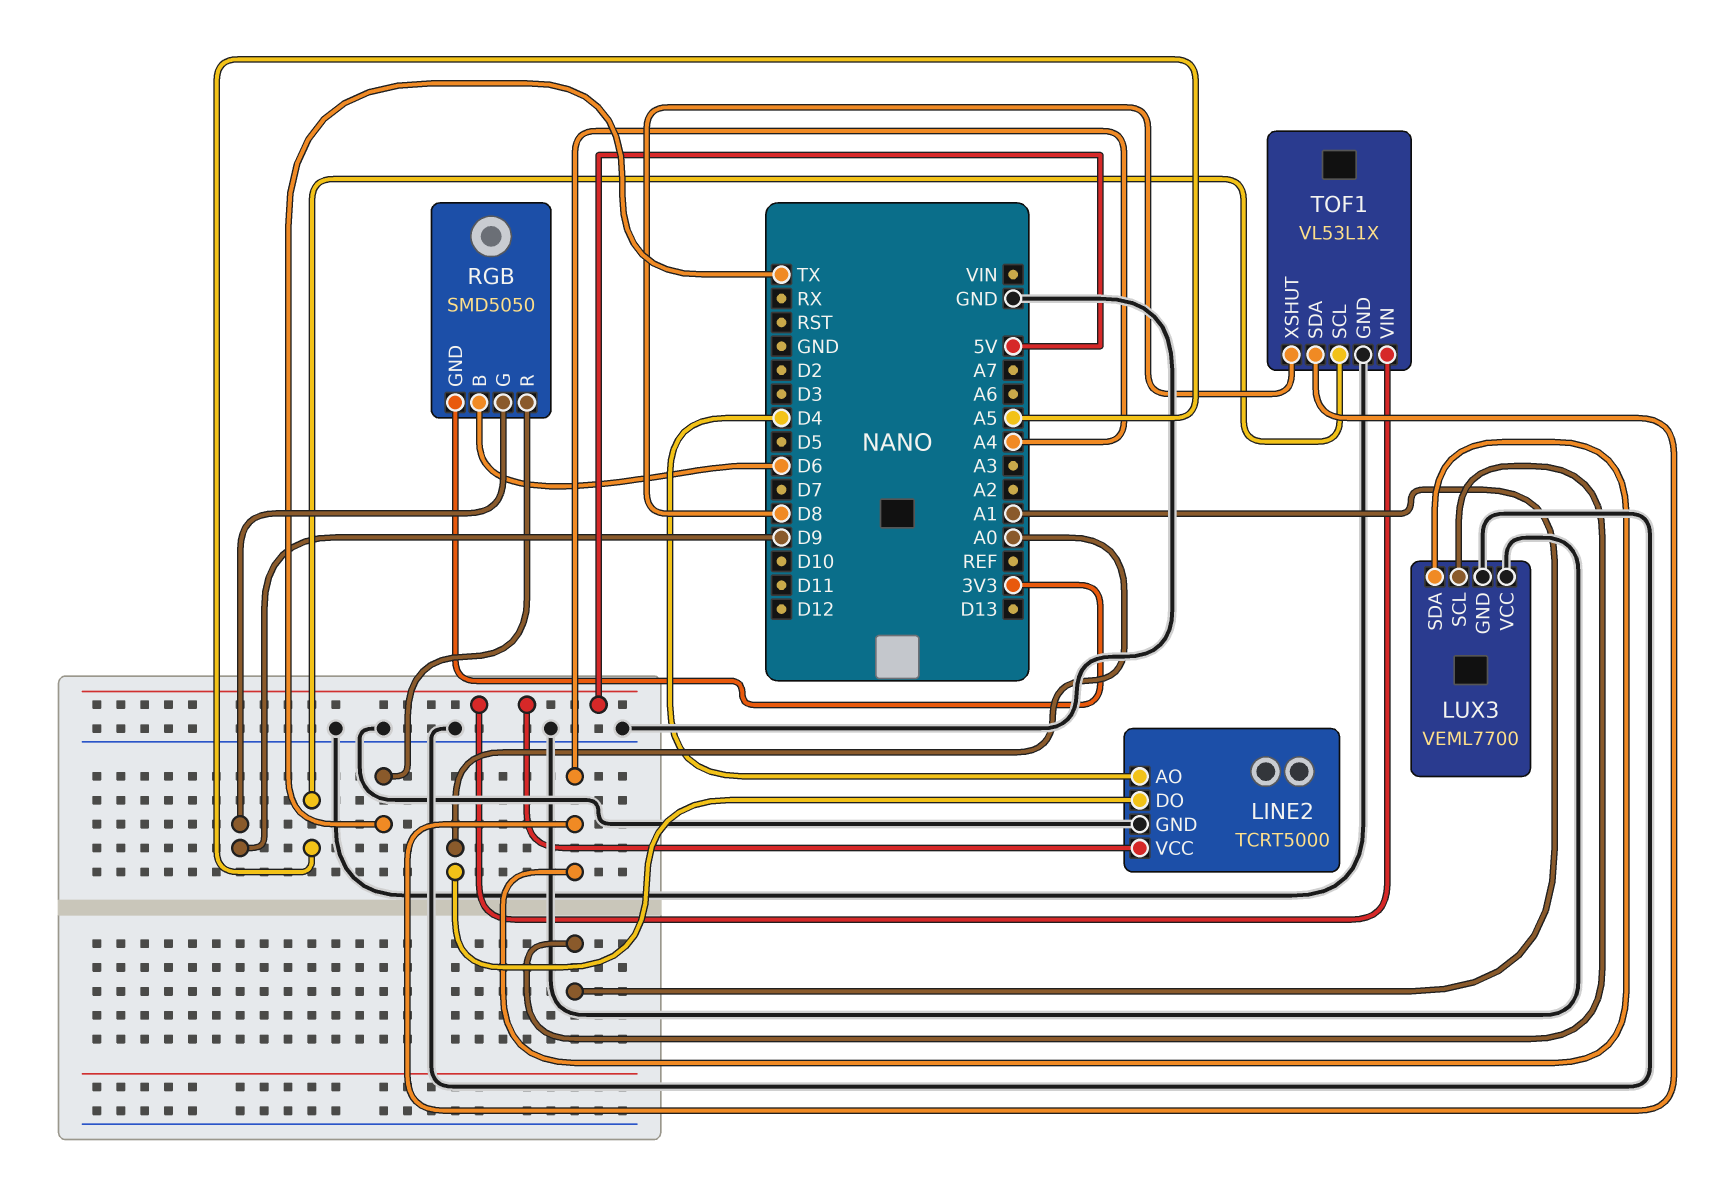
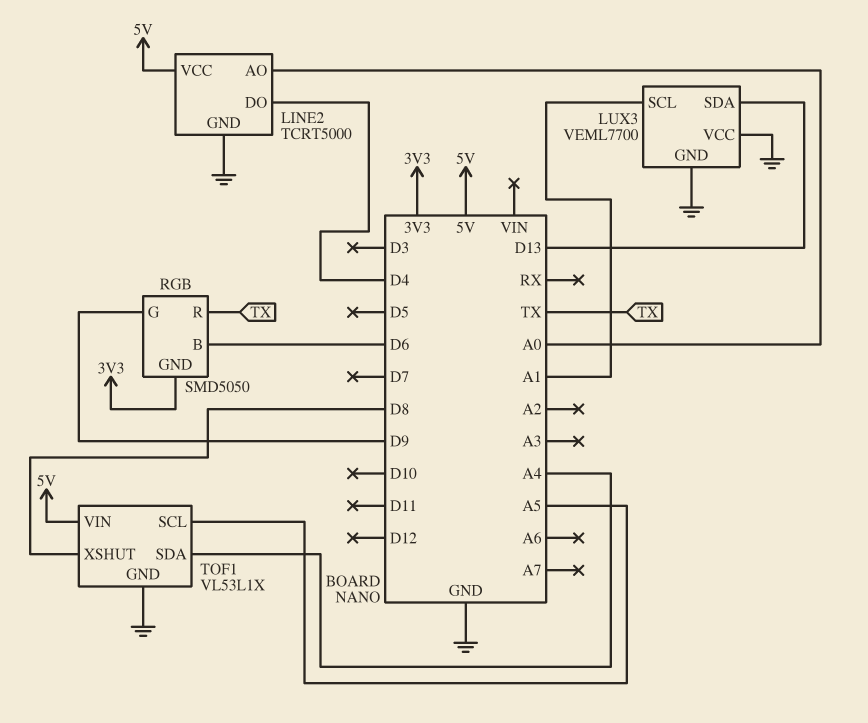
LINE2 pin AO: D4 -> A0
LINE2 pin DO: A0 -> D4
LUX3 pin SDA: A4 -> D13

